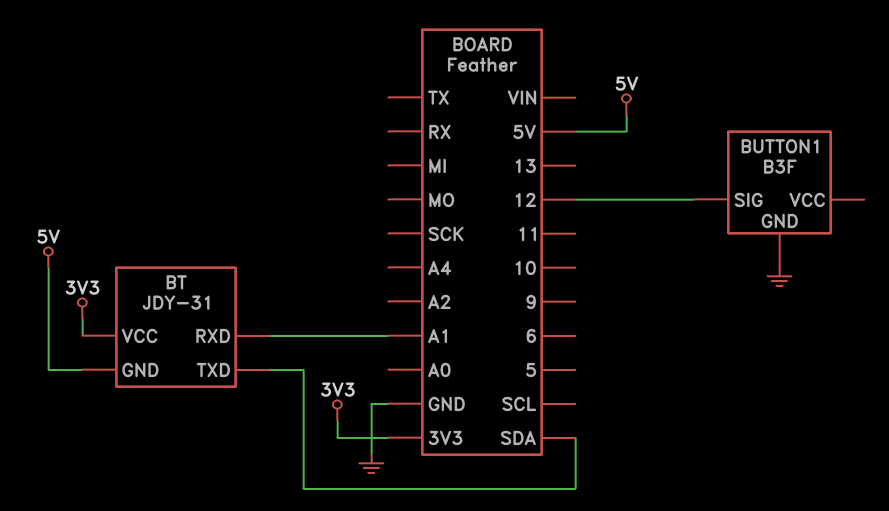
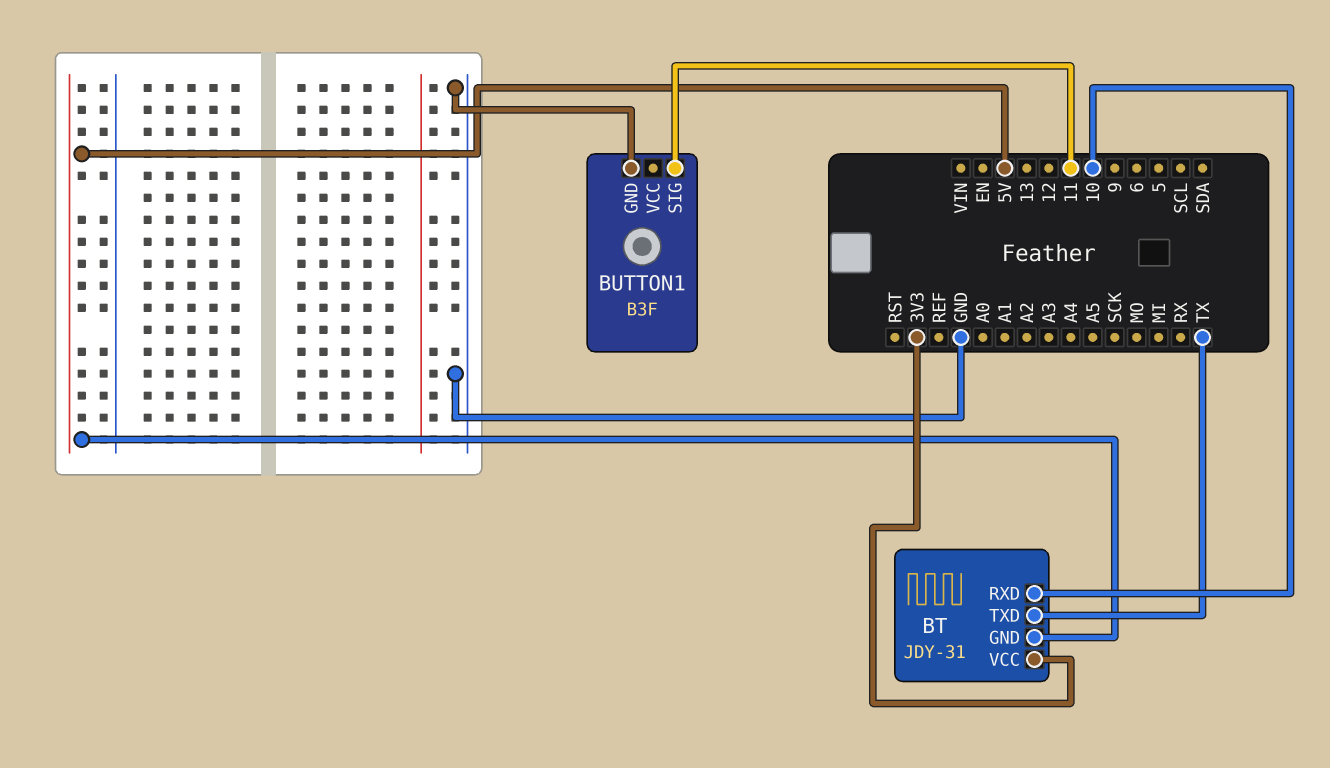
BT pin RXD: A1 -> 10
BT pin TXD: SDA -> TX
BUTTON1 pin SIG: 12 -> 11

